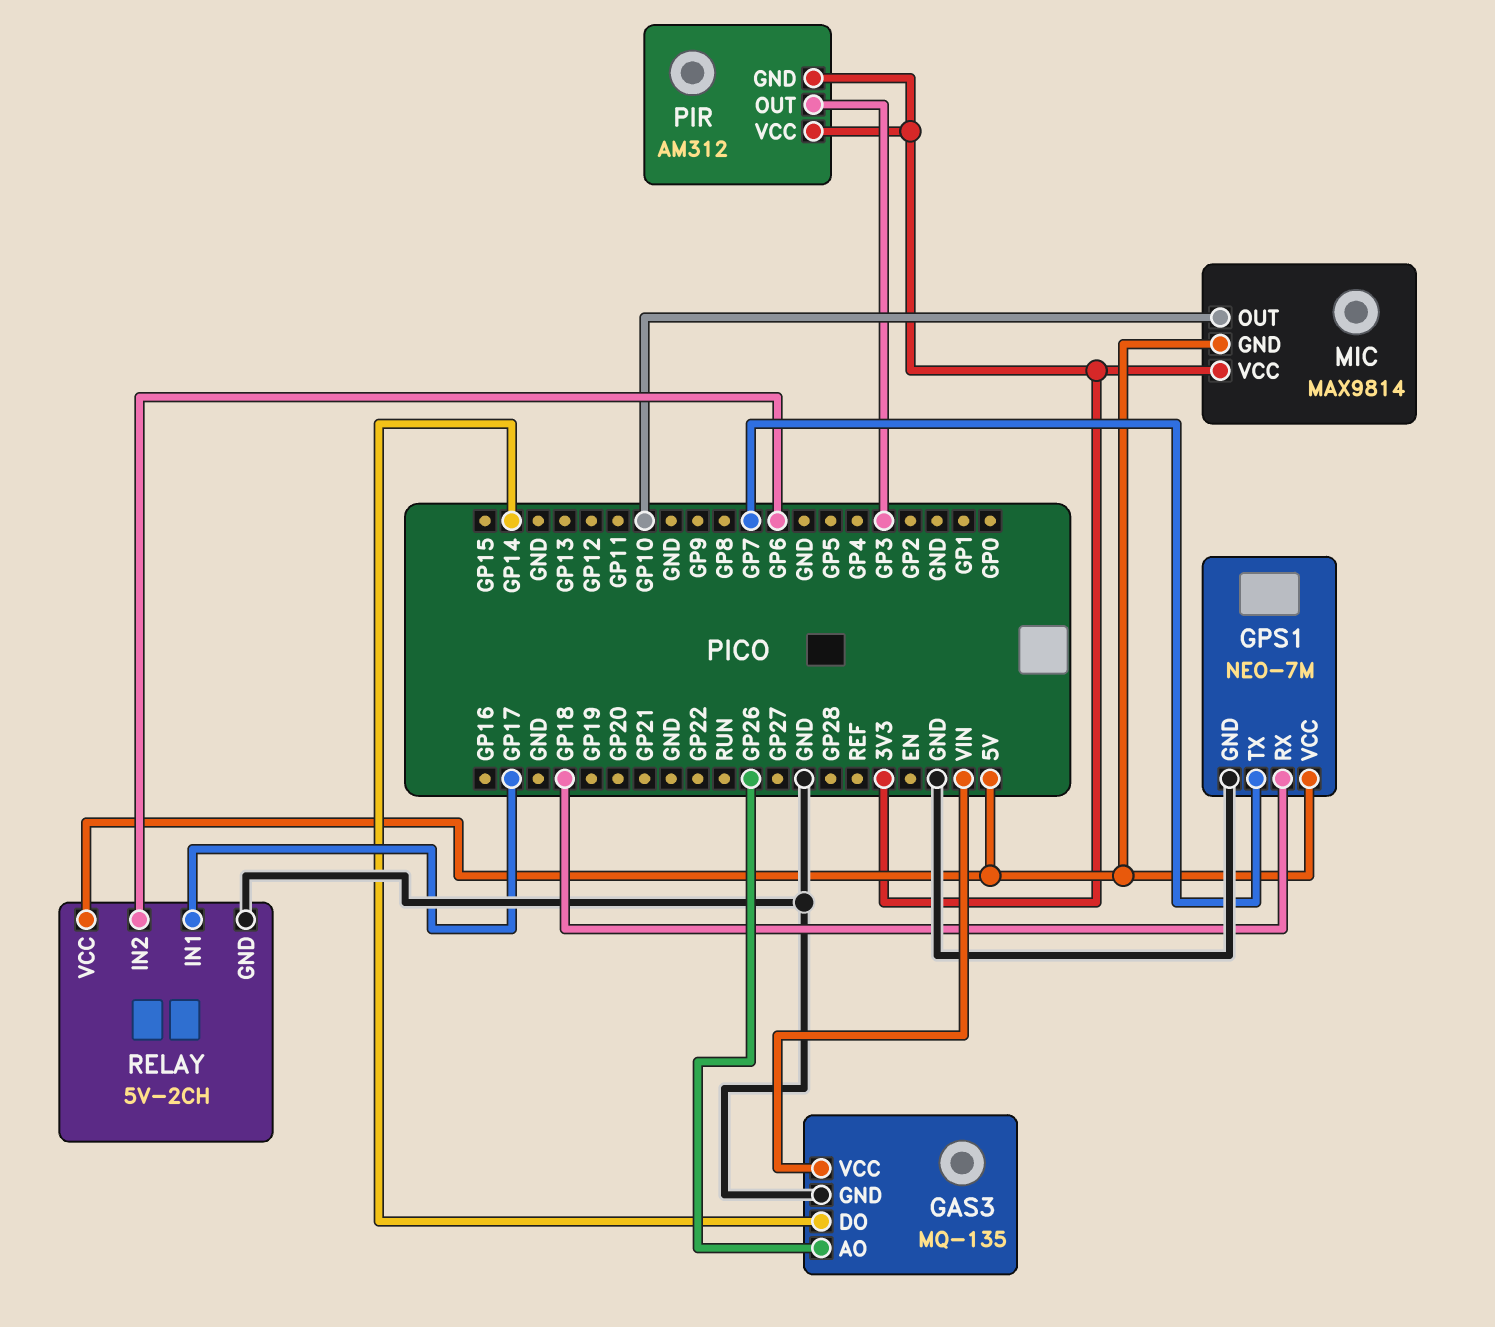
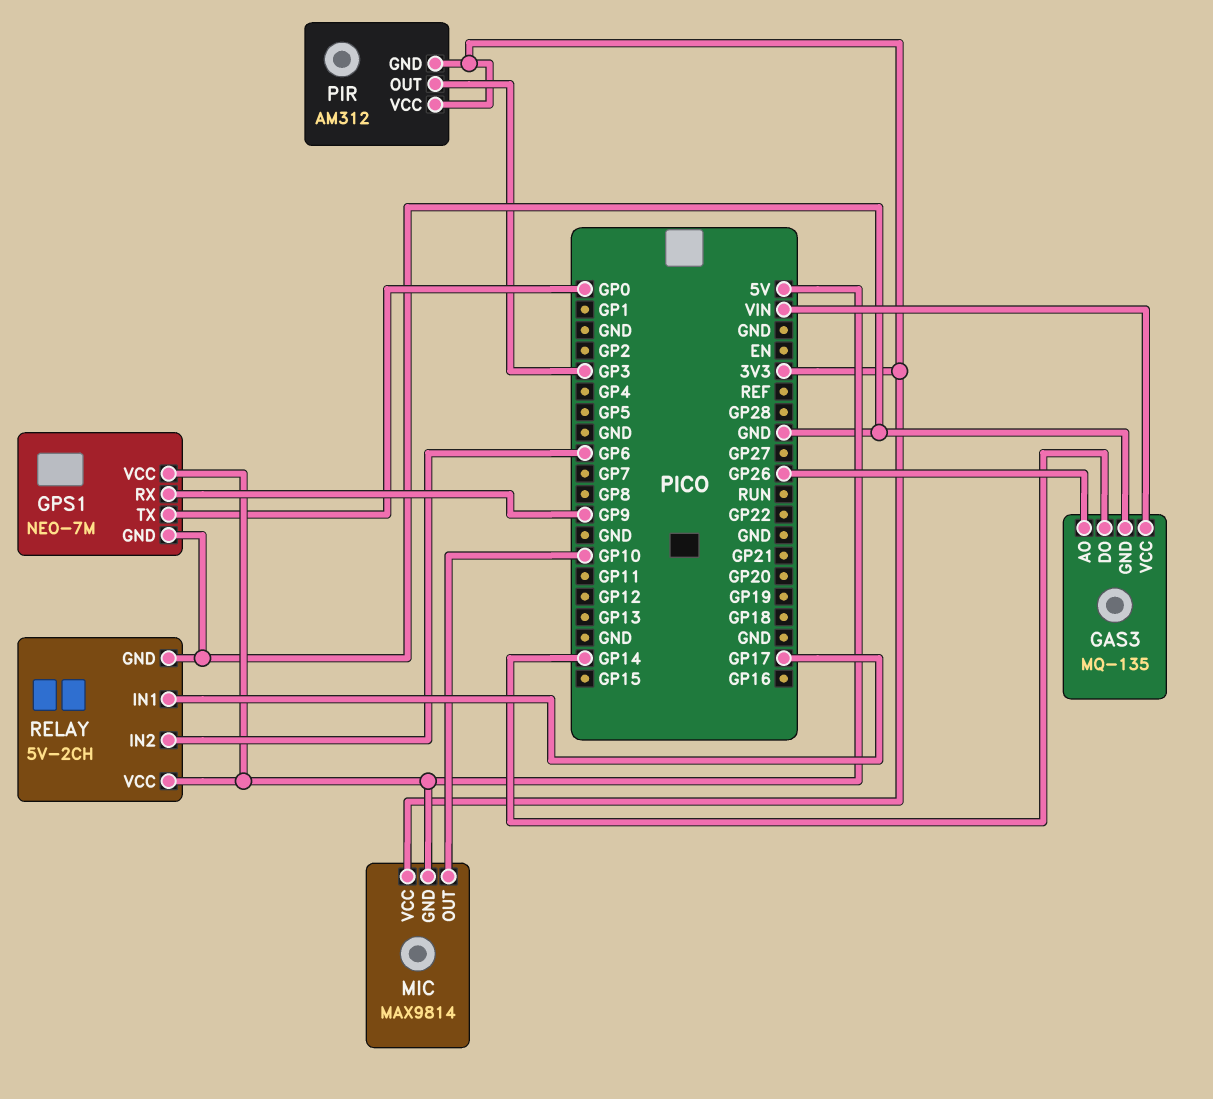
GPS1 pin RX: GP18 -> GP9
GPS1 pin TX: GP7 -> GP0

